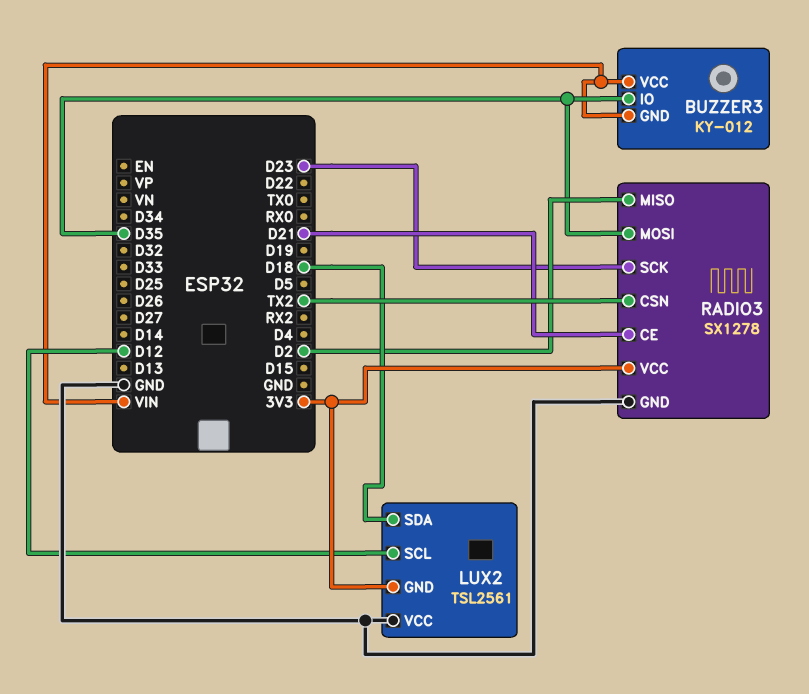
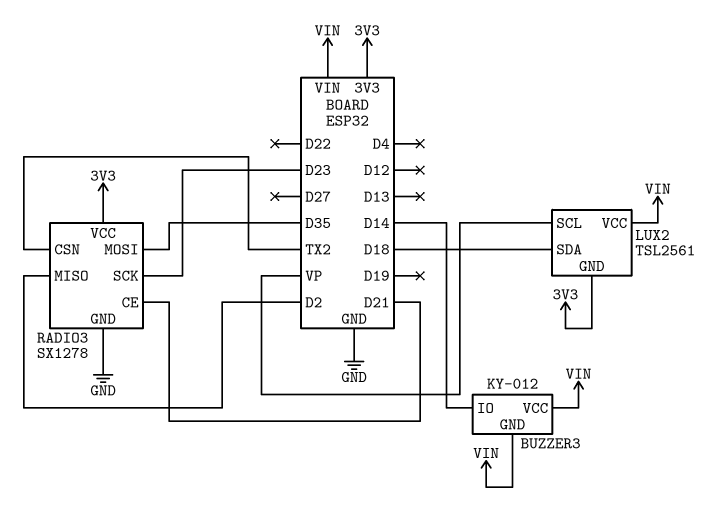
BUZZER3 pin IO: D35 -> D14
LUX2 pin SCL: D12 -> VP
LUX2 pin VCC: GND -> VIN

